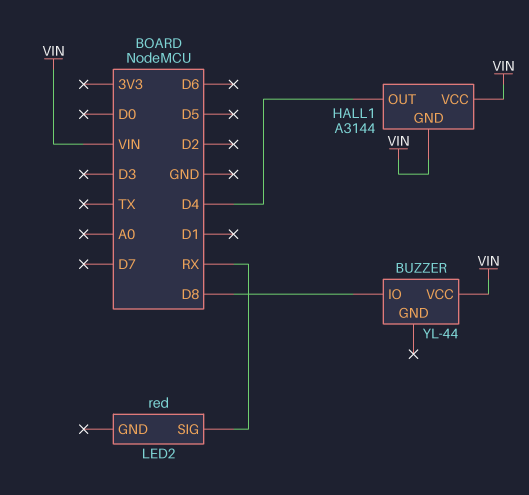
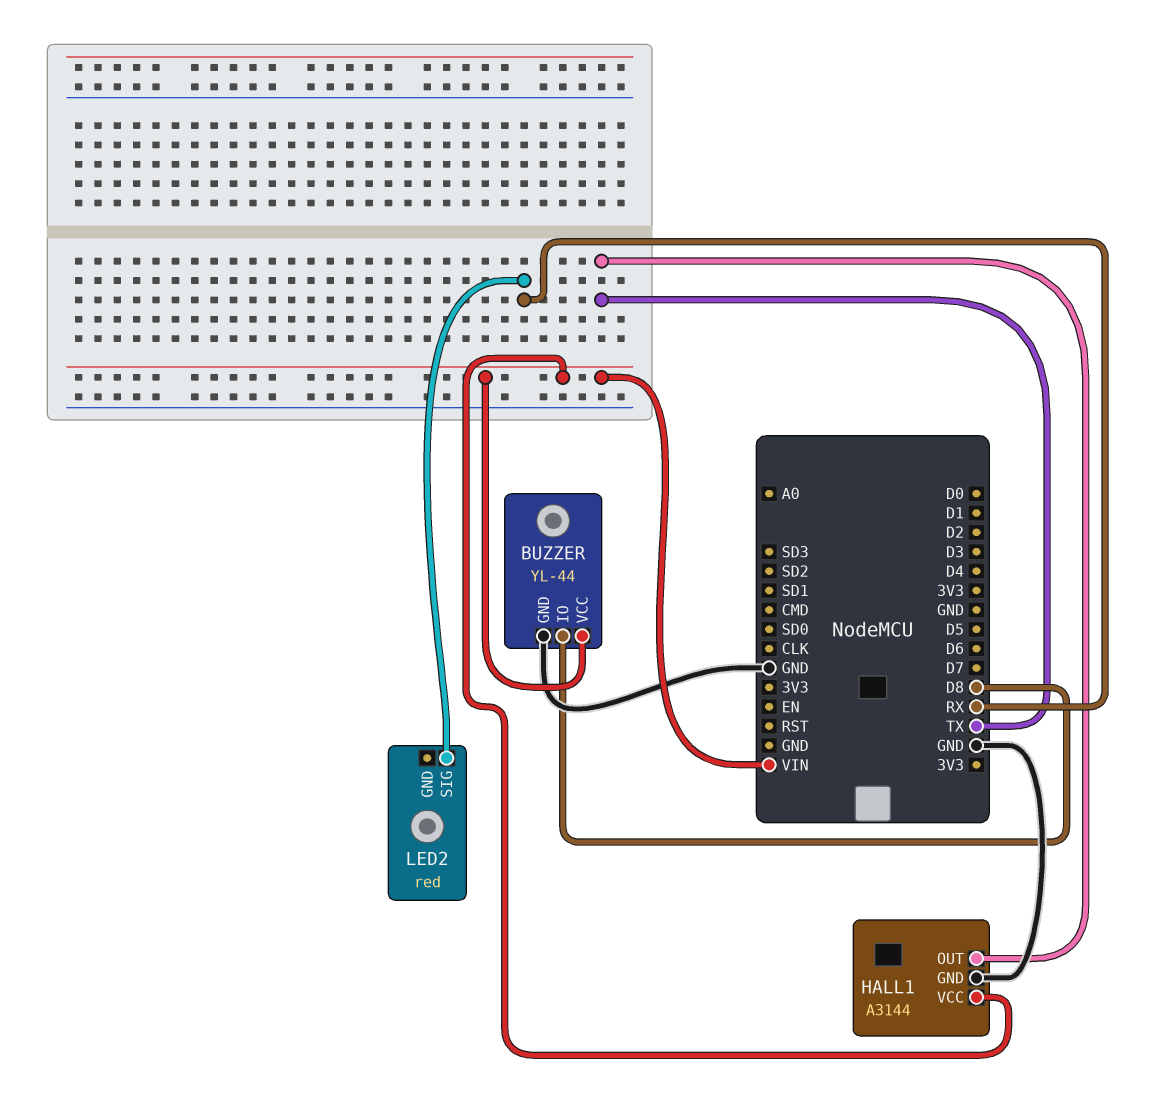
BUZZER pin GND: none -> GND
HALL1 pin GND: VIN -> GND
HALL1 pin OUT: D4 -> TX

